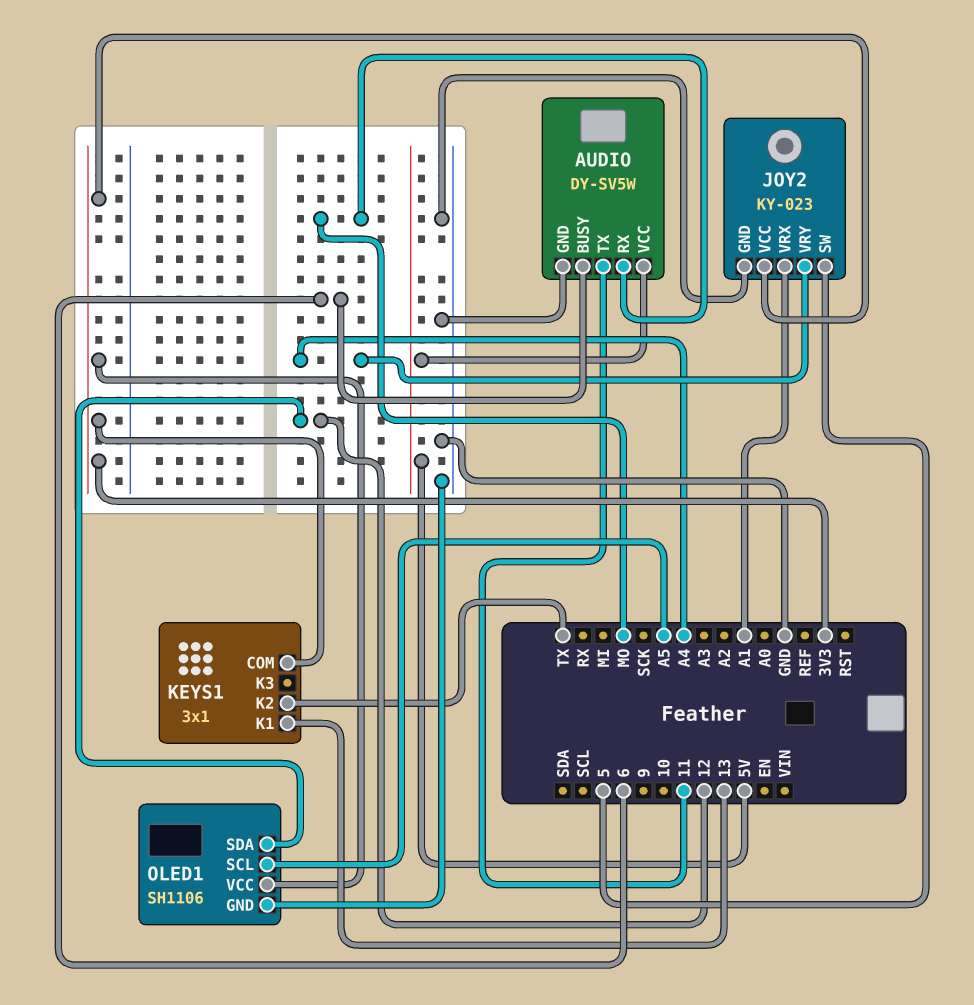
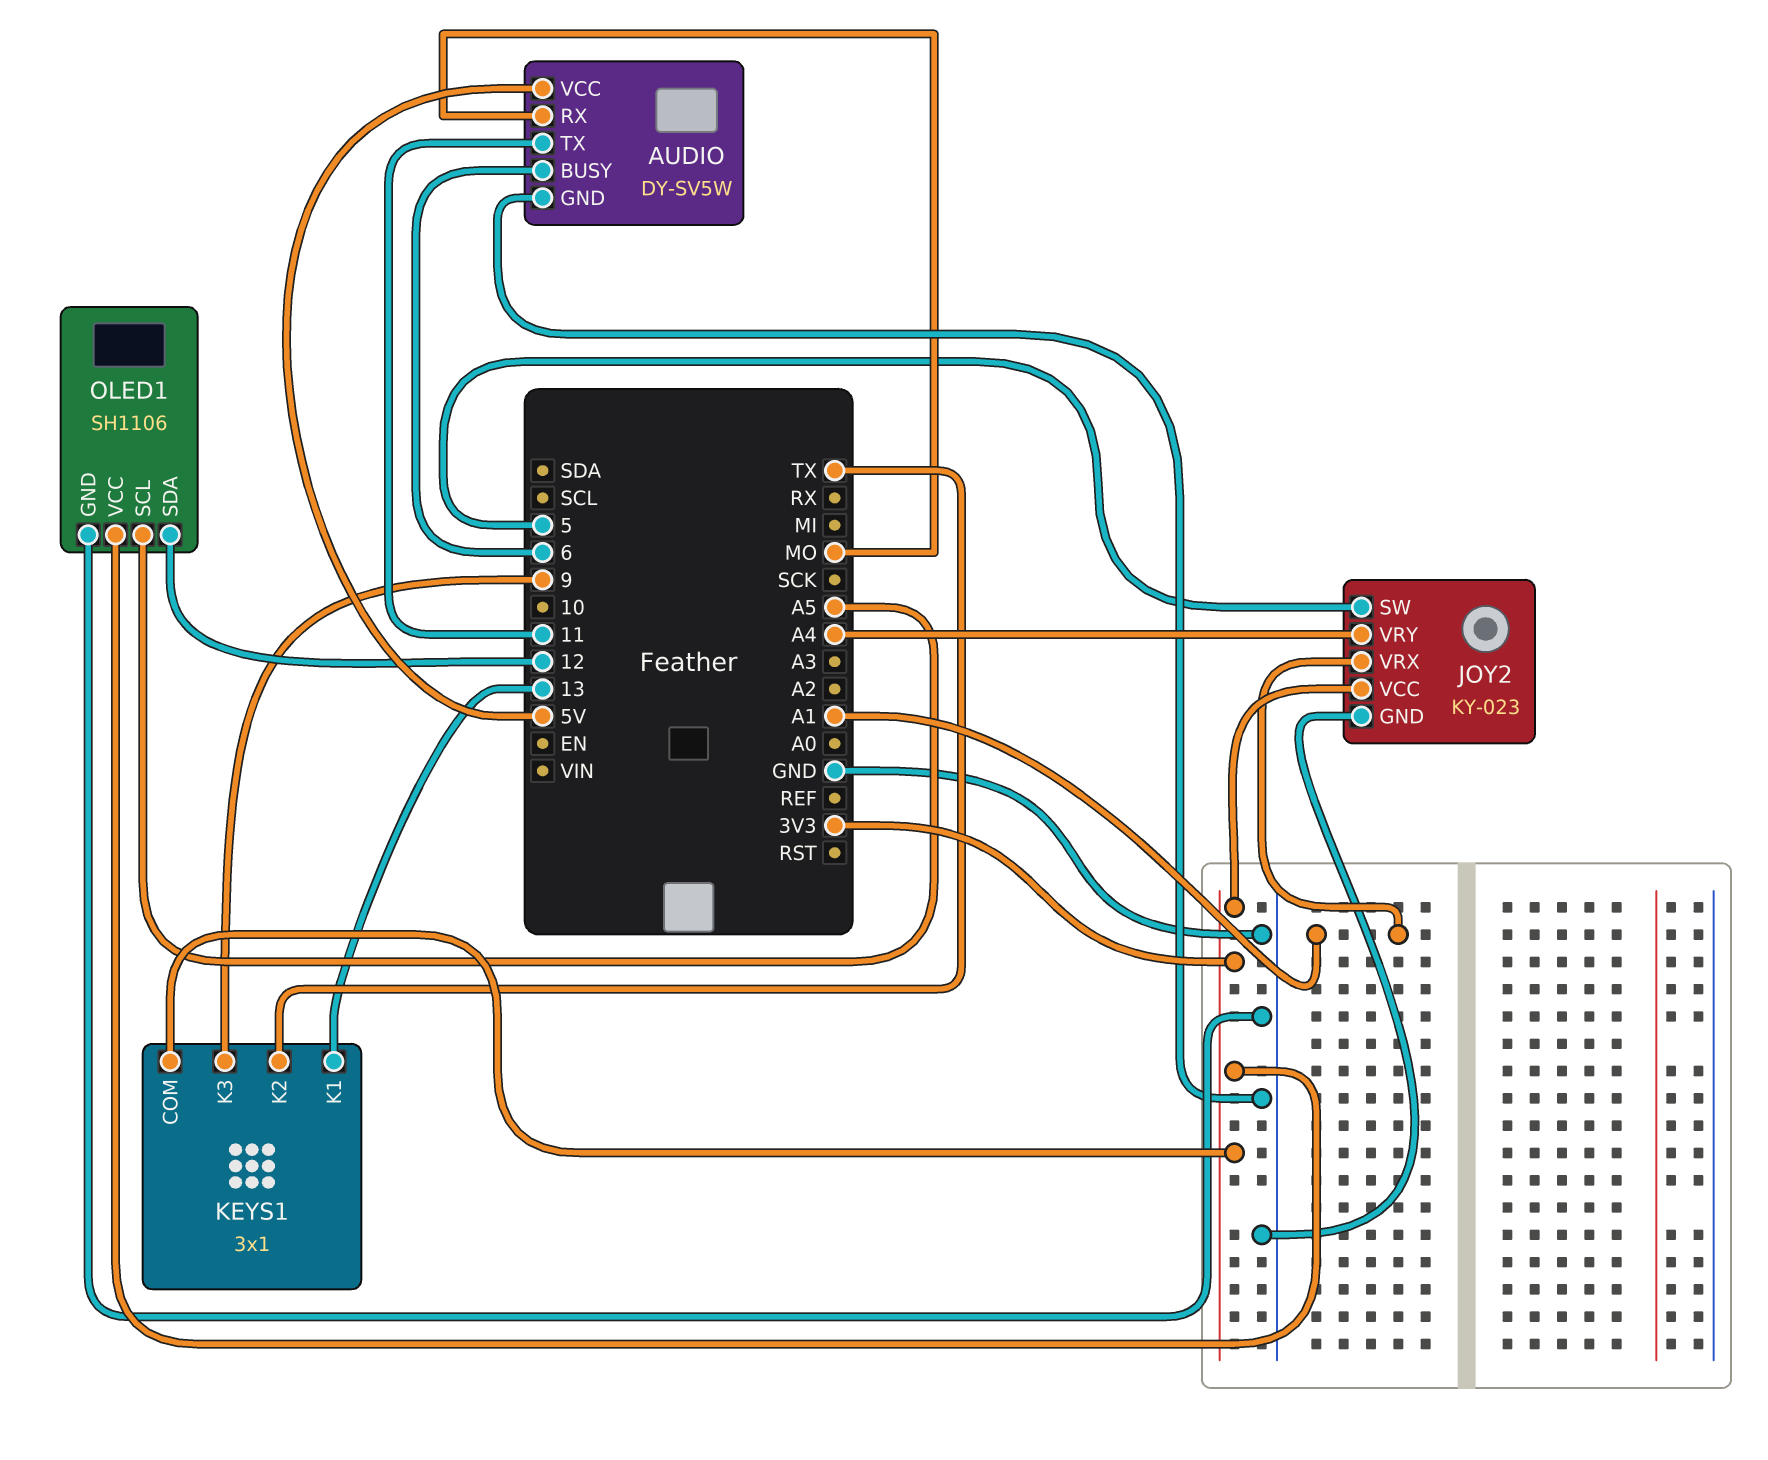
KEYS1 pin K3: none -> 9

